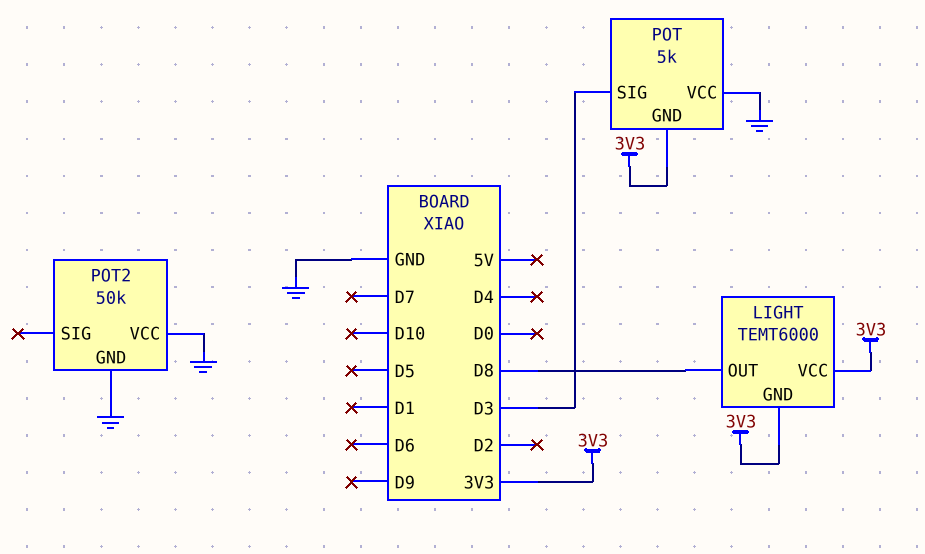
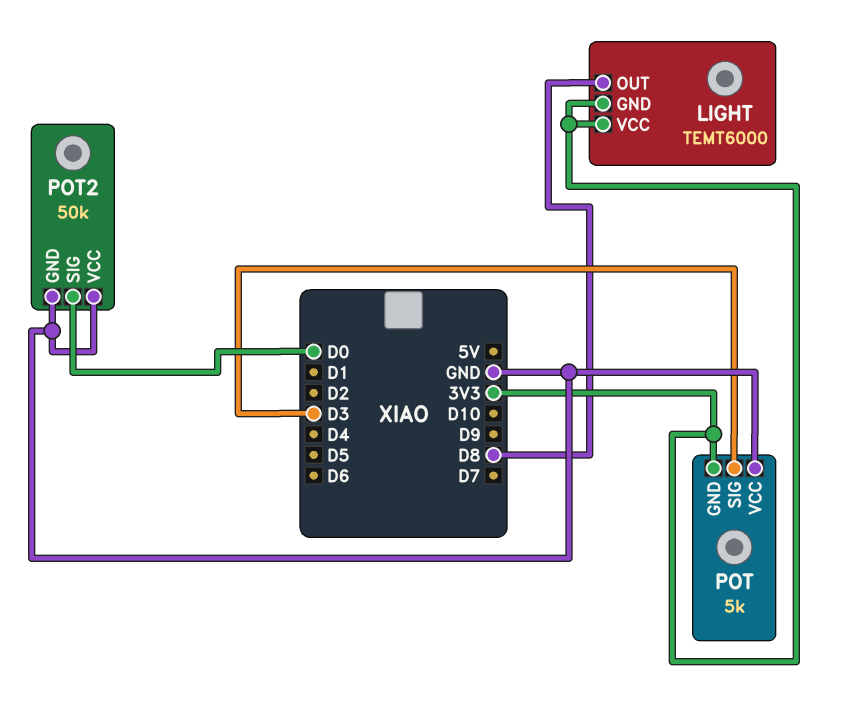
POT2 pin SIG: none -> D0

